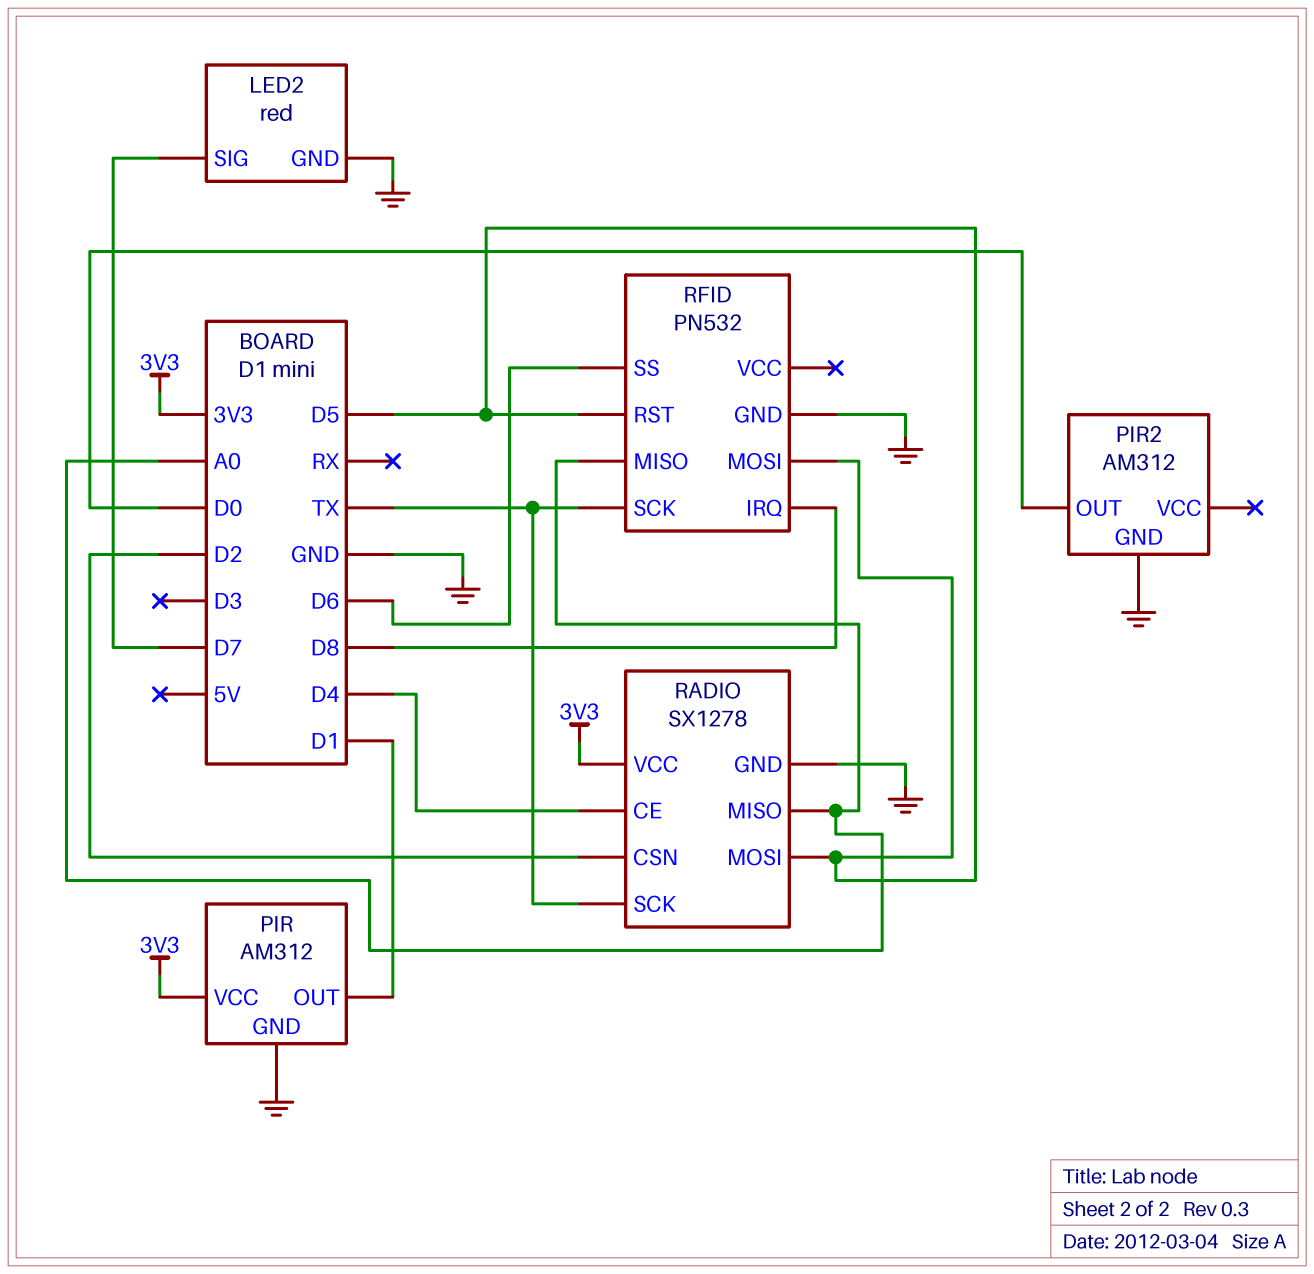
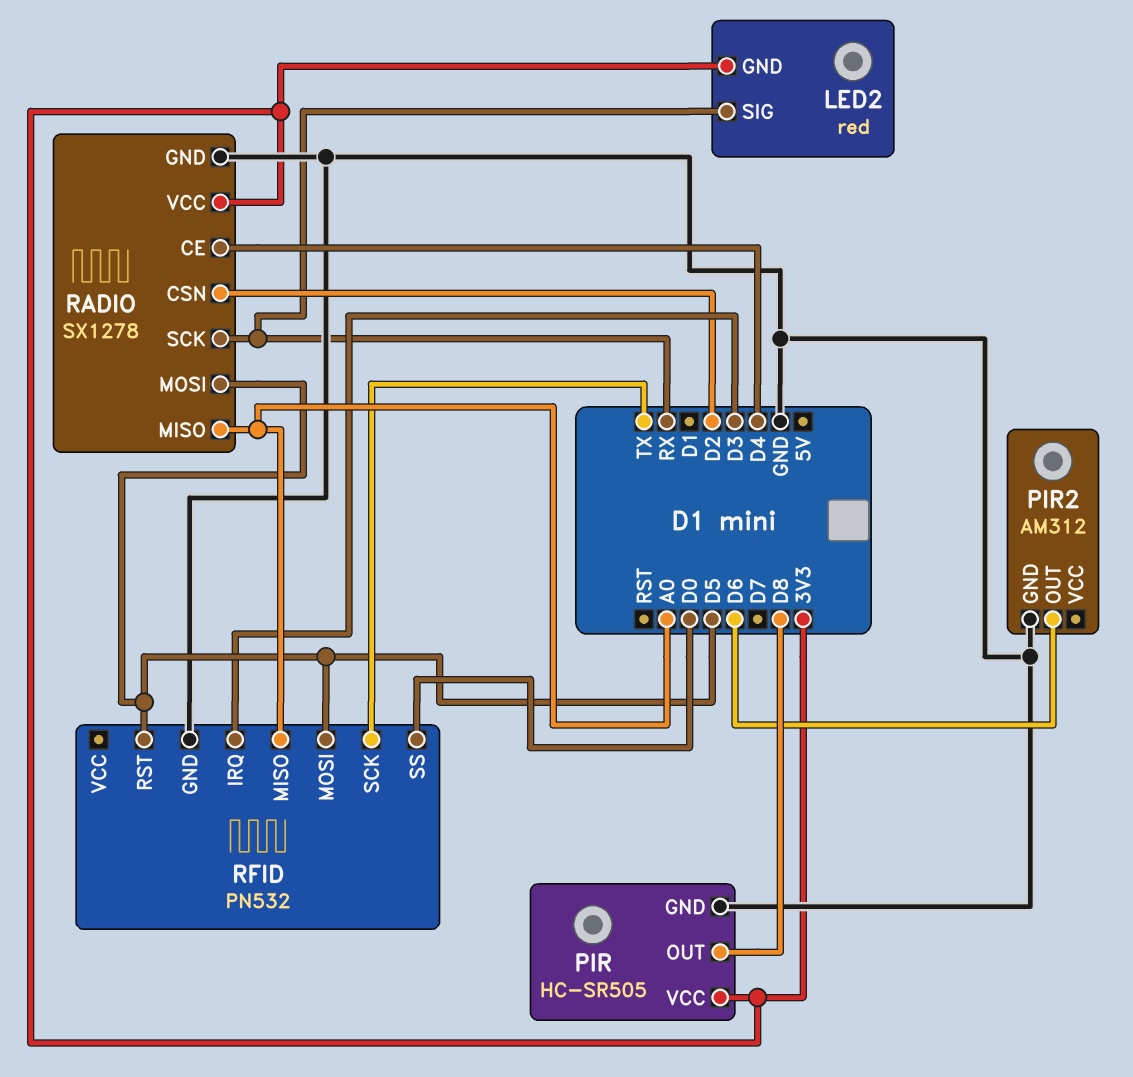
LED2 pin GND: GND -> 3V3
LED2 pin SIG: D7 -> RX
PIR: AM312 -> HC-SR505
PIR pin OUT: D1 -> D8
PIR2 pin OUT: D0 -> D6
RADIO pin SCK: TX -> RX
RFID pin IRQ: D8 -> D3
RFID pin SS: D6 -> D0

